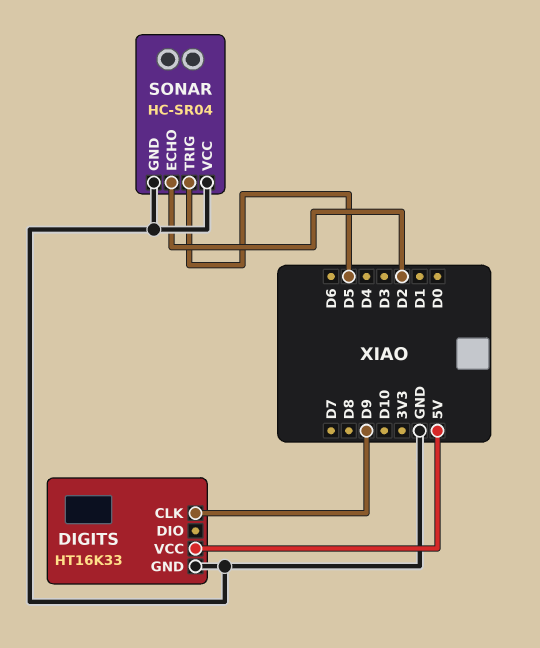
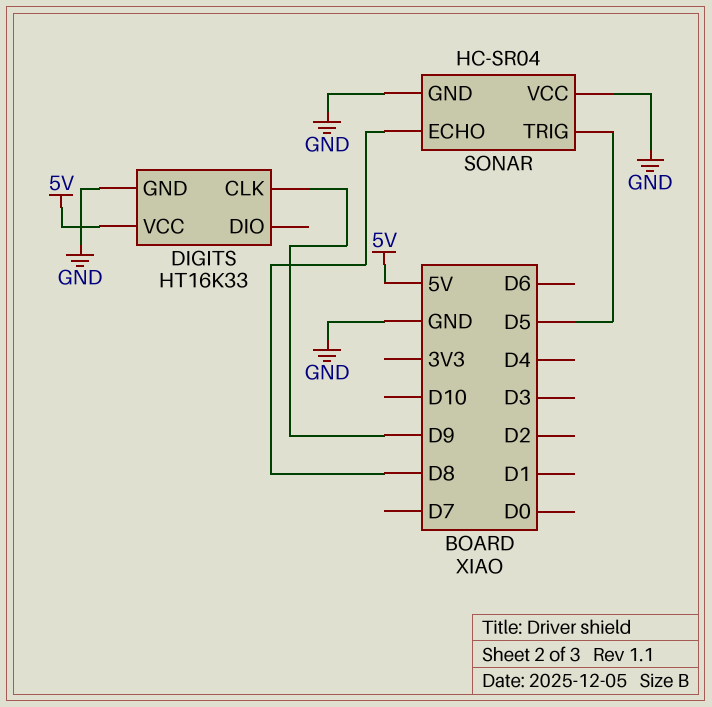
SONAR pin ECHO: D2 -> D8

